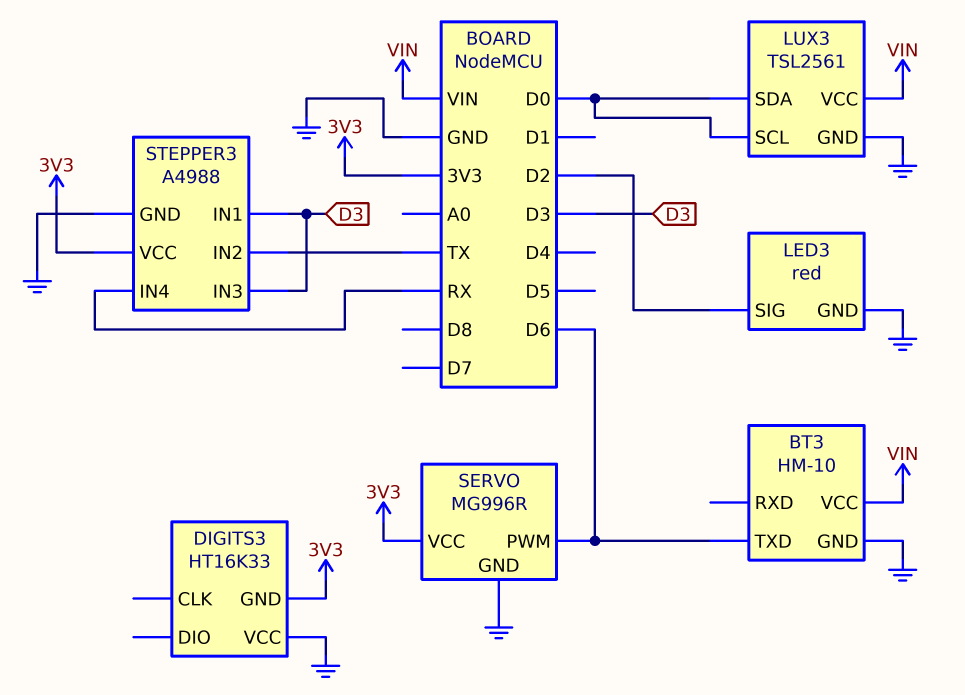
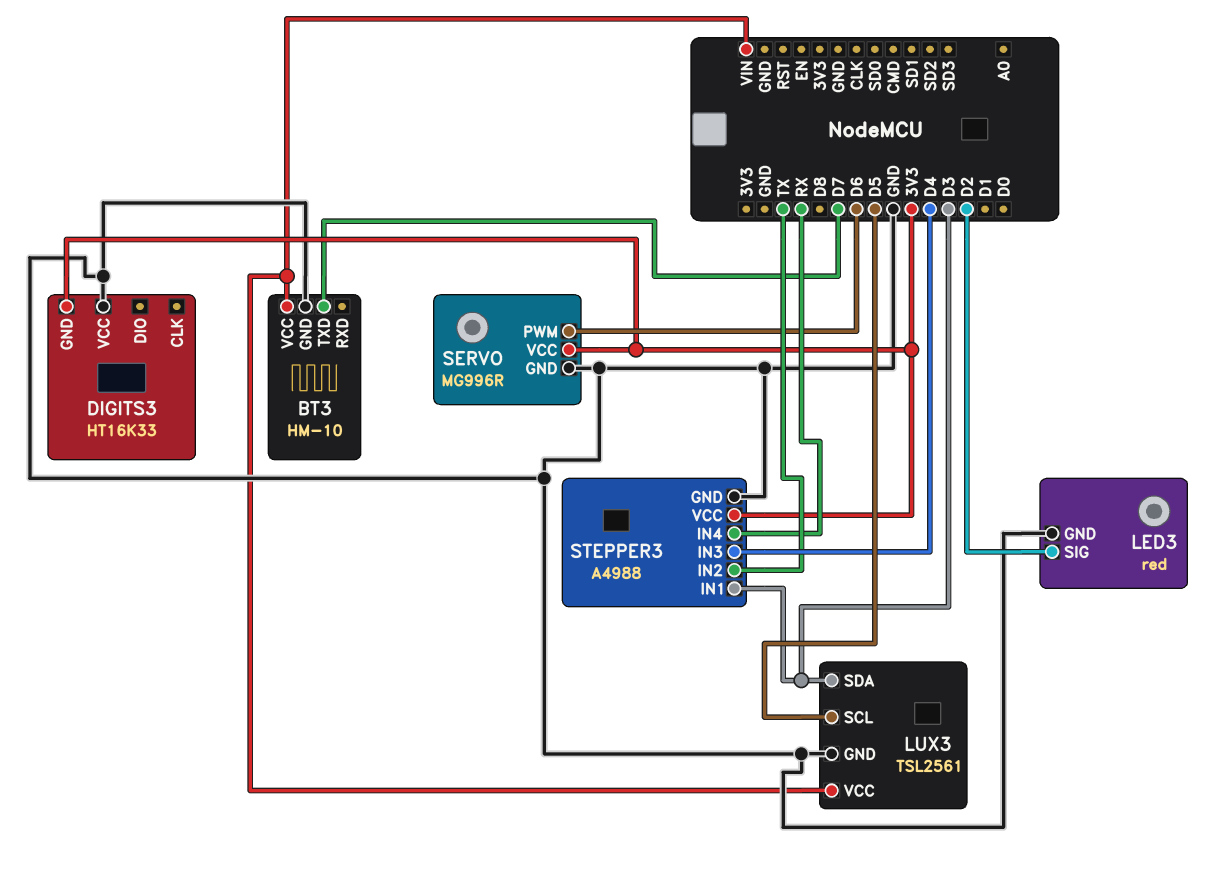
BT3 pin TXD: D6 -> D7
LUX3 pin SCL: D0 -> D5
LUX3 pin SDA: D0 -> D3
STEPPER3 pin IN3: D3 -> D4

